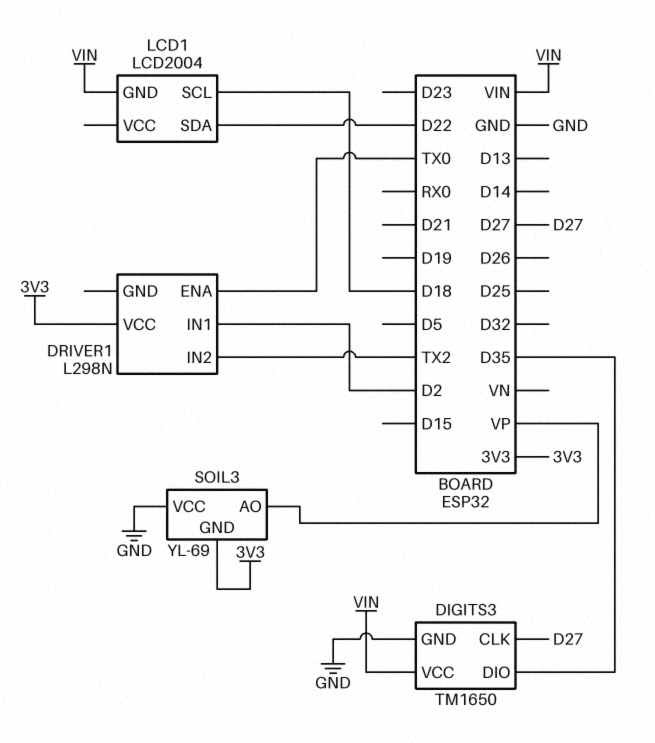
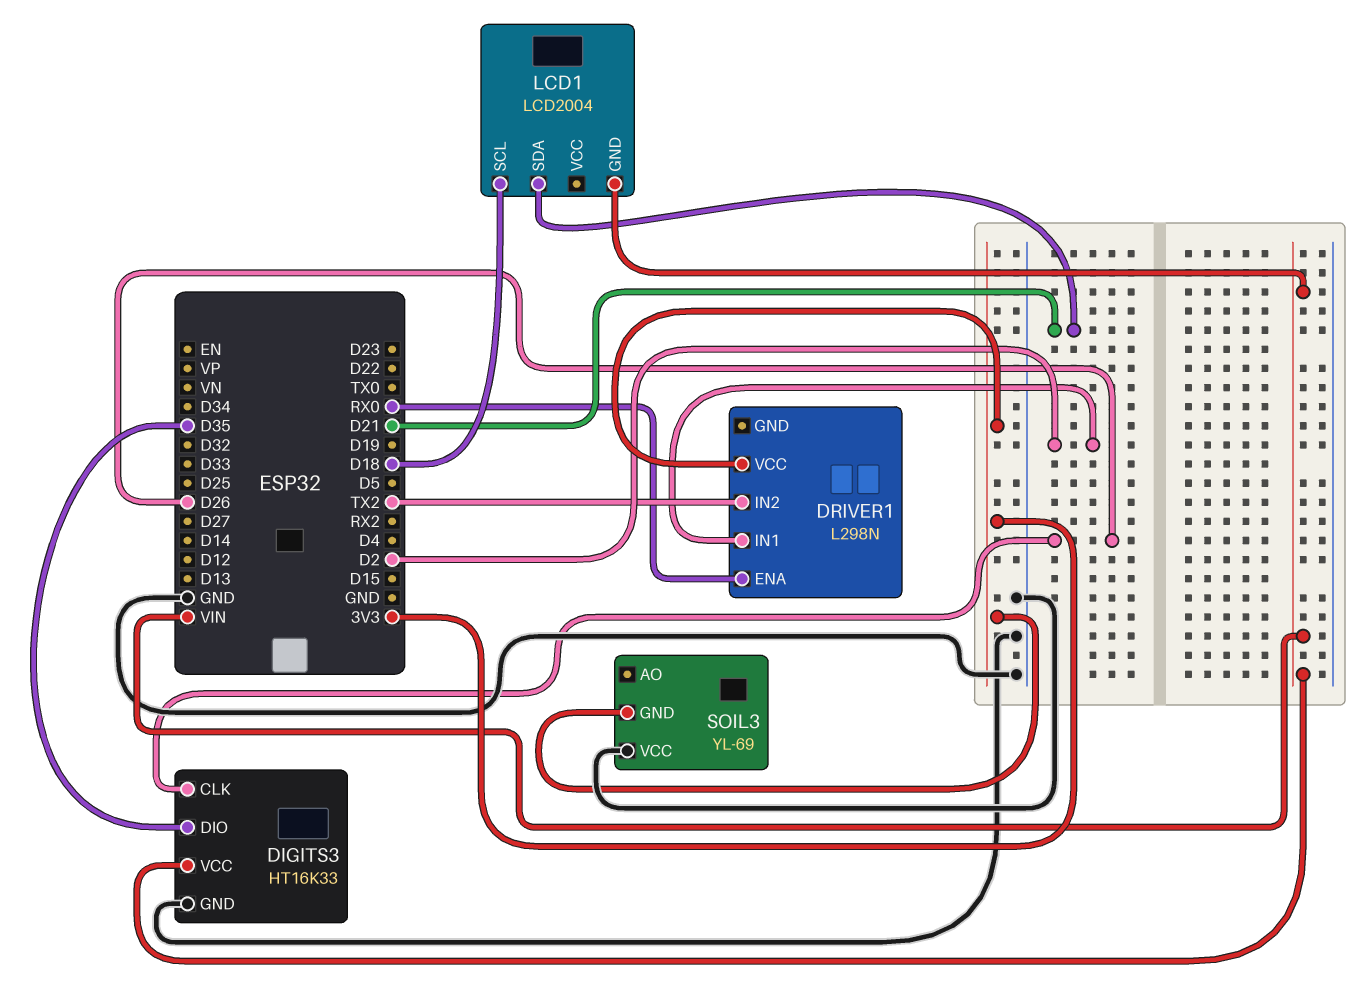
DIGITS3: TM1650 -> HT16K33
DIGITS3 pin CLK: D27 -> D26
DRIVER1 pin ENA: TX0 -> RX0
LCD1 pin SDA: D22 -> D21
SOIL3 pin AO: VP -> none

